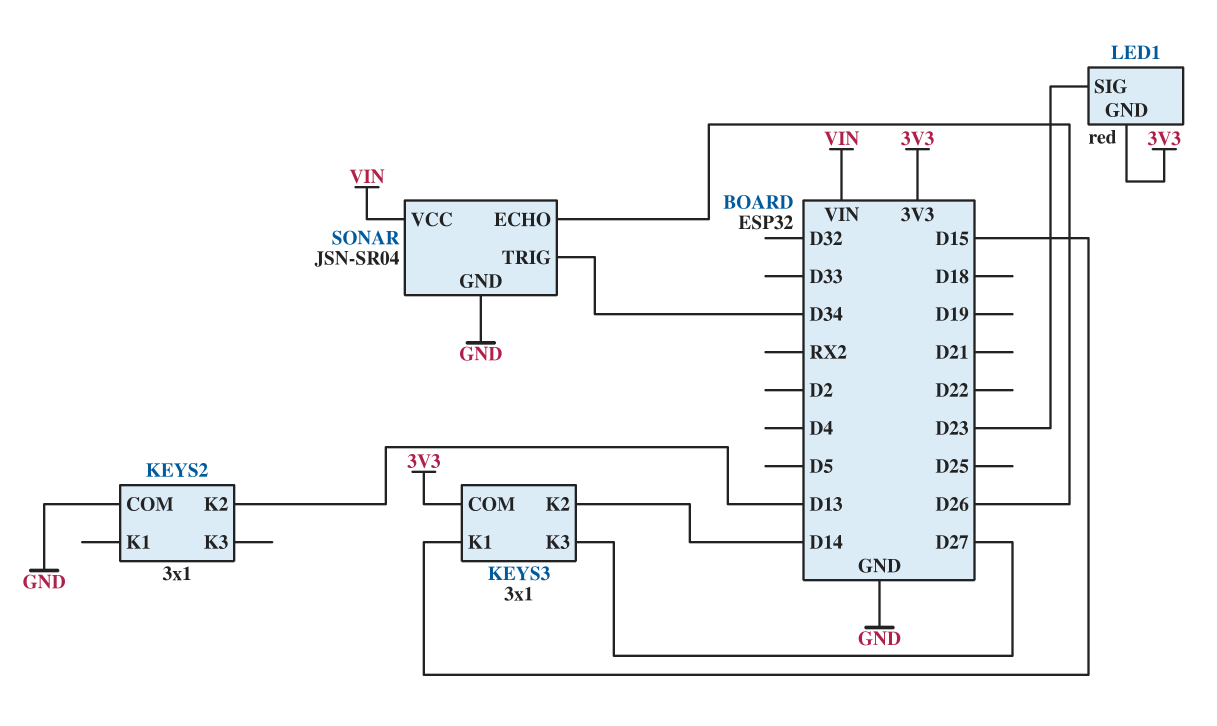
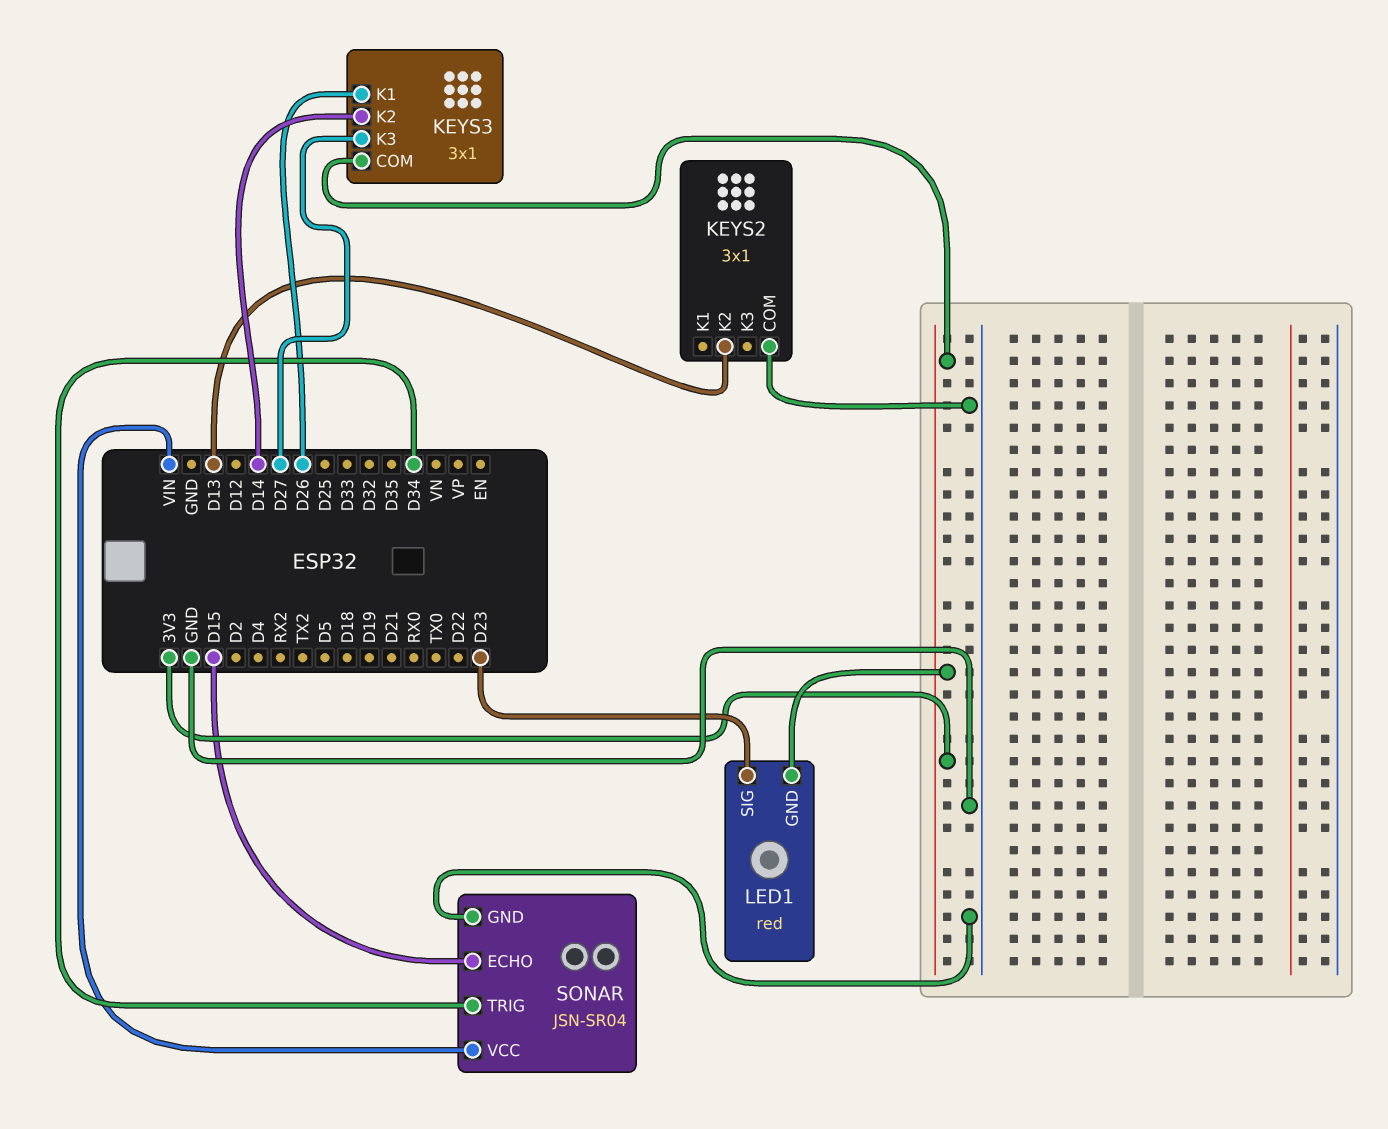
KEYS3 pin K1: D15 -> D26
SONAR pin ECHO: D26 -> D15

